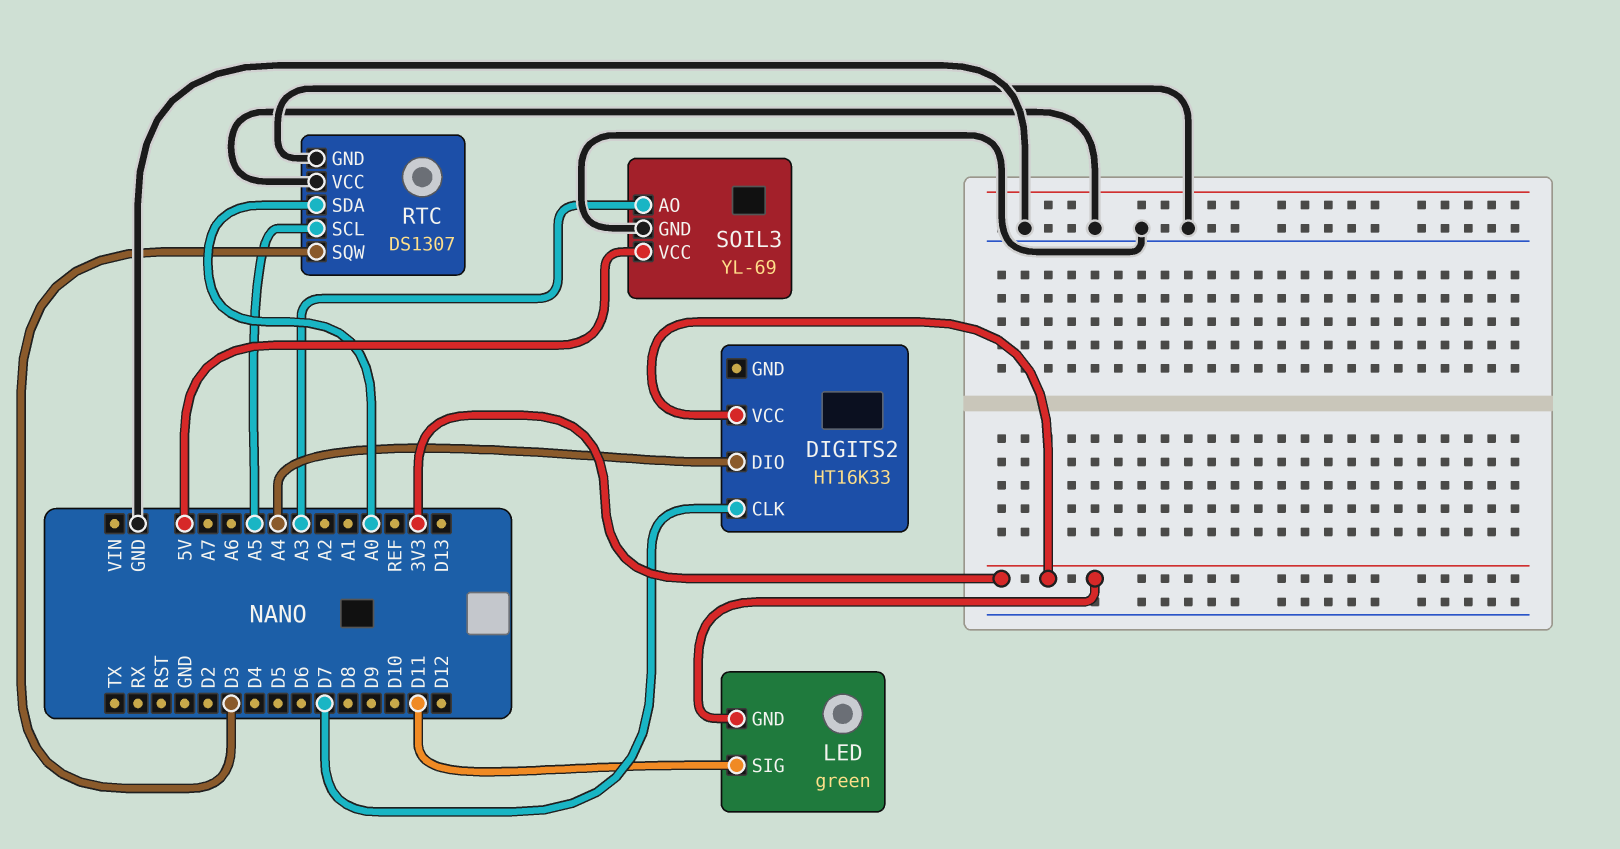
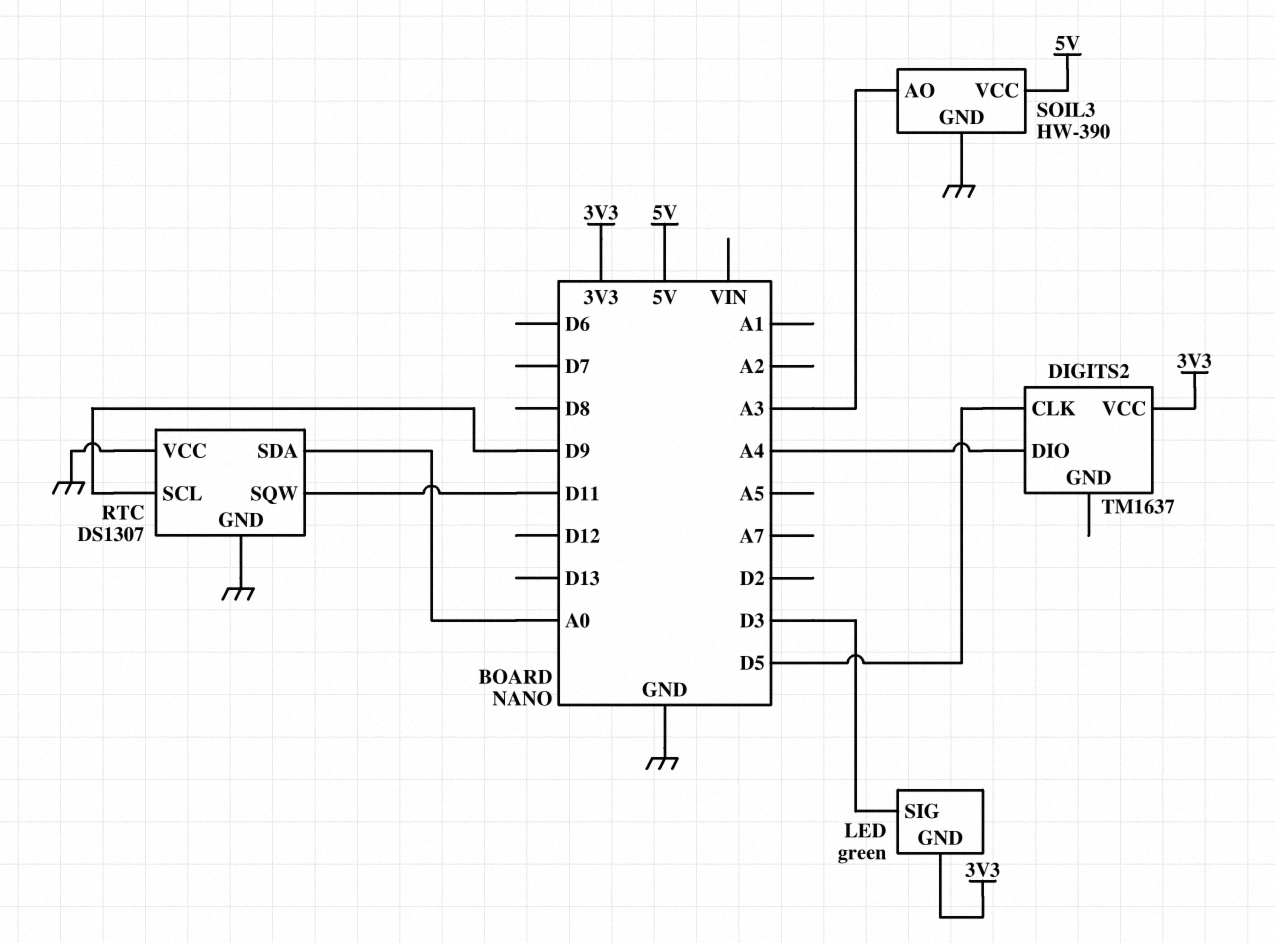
DIGITS2: HT16K33 -> TM1637
DIGITS2 pin CLK: D7 -> D5
LED pin SIG: D11 -> D3
RTC pin SCL: A5 -> D9
RTC pin SQW: D3 -> D11
SOIL3: YL-69 -> HW-390

